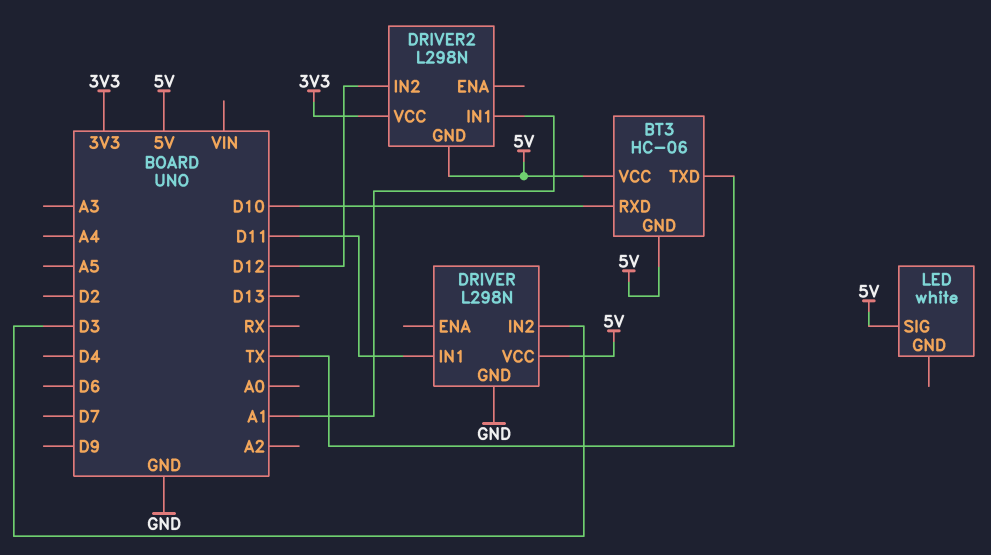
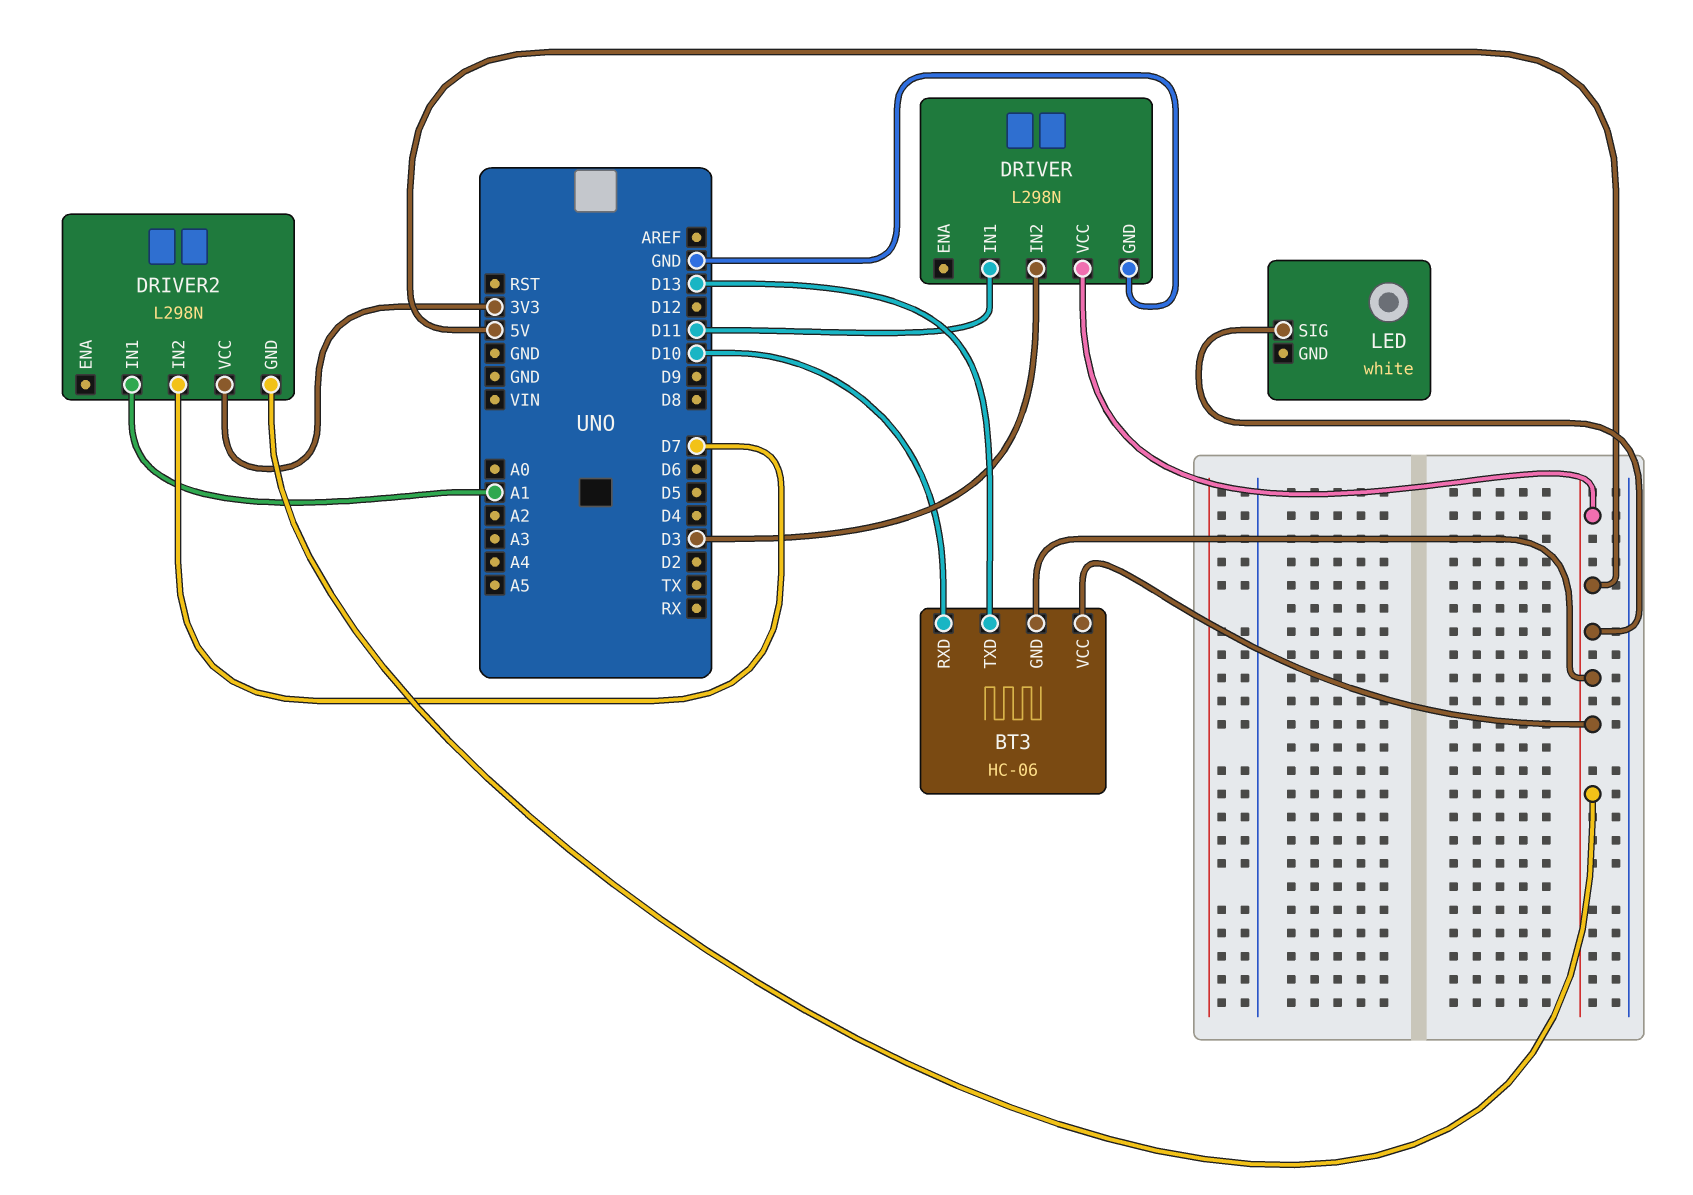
BT3 pin TXD: TX -> D13
DRIVER2 pin IN2: D12 -> D7

